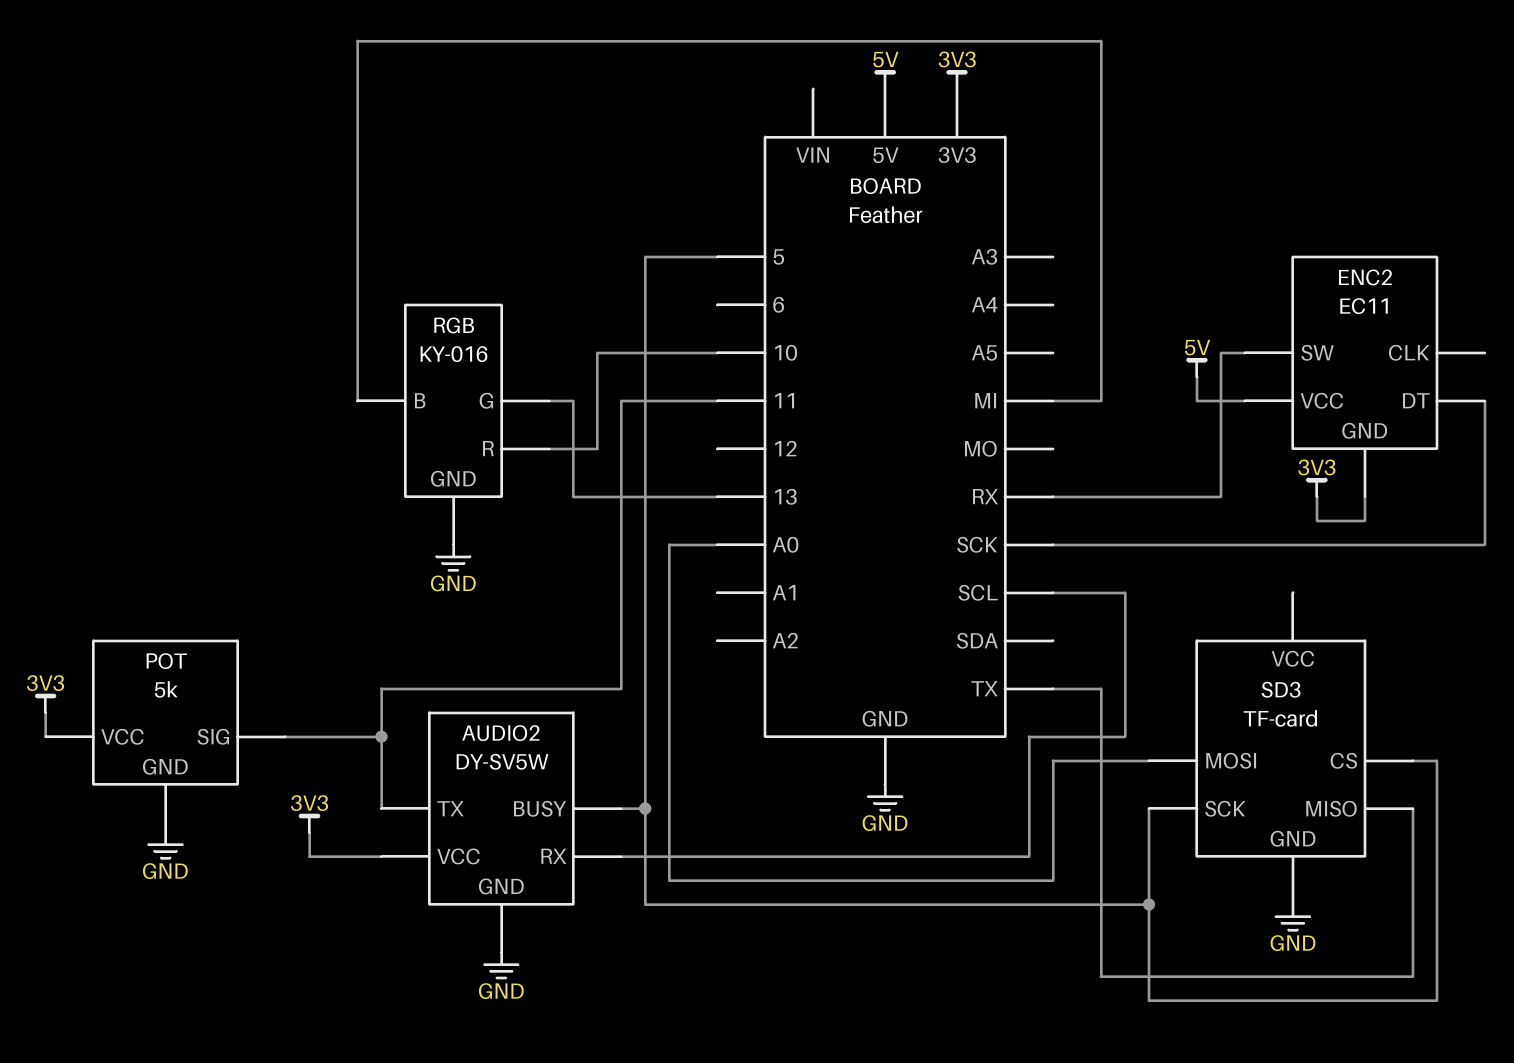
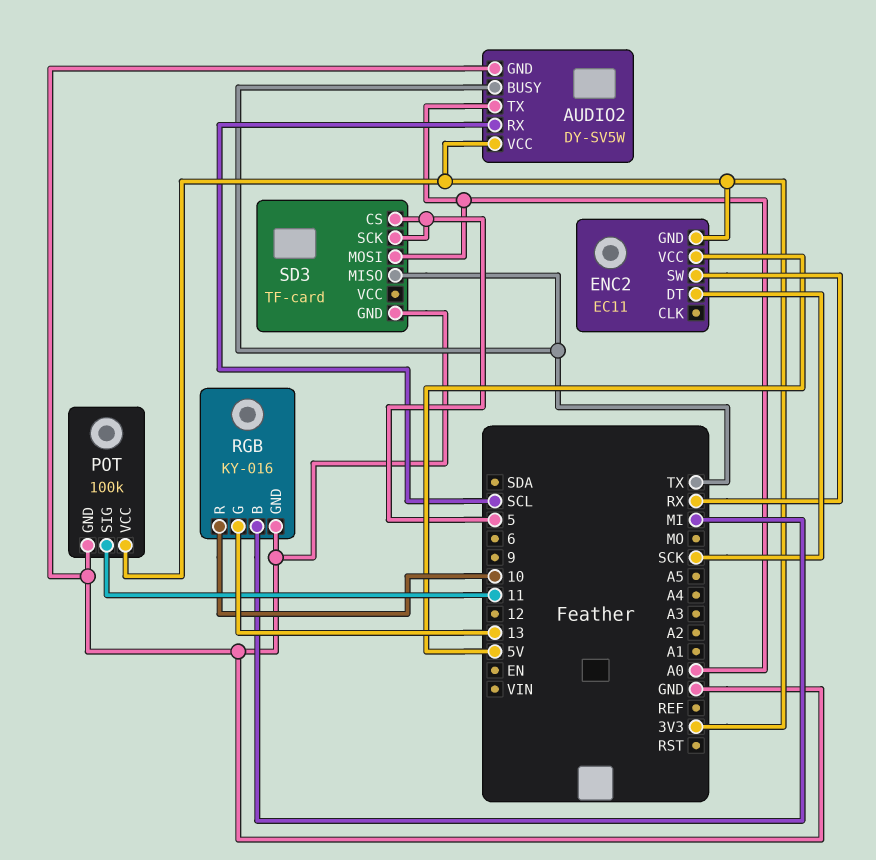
AUDIO2 pin BUSY: 5 -> TX
AUDIO2 pin TX: 11 -> A0
POT: 5k -> 100k

